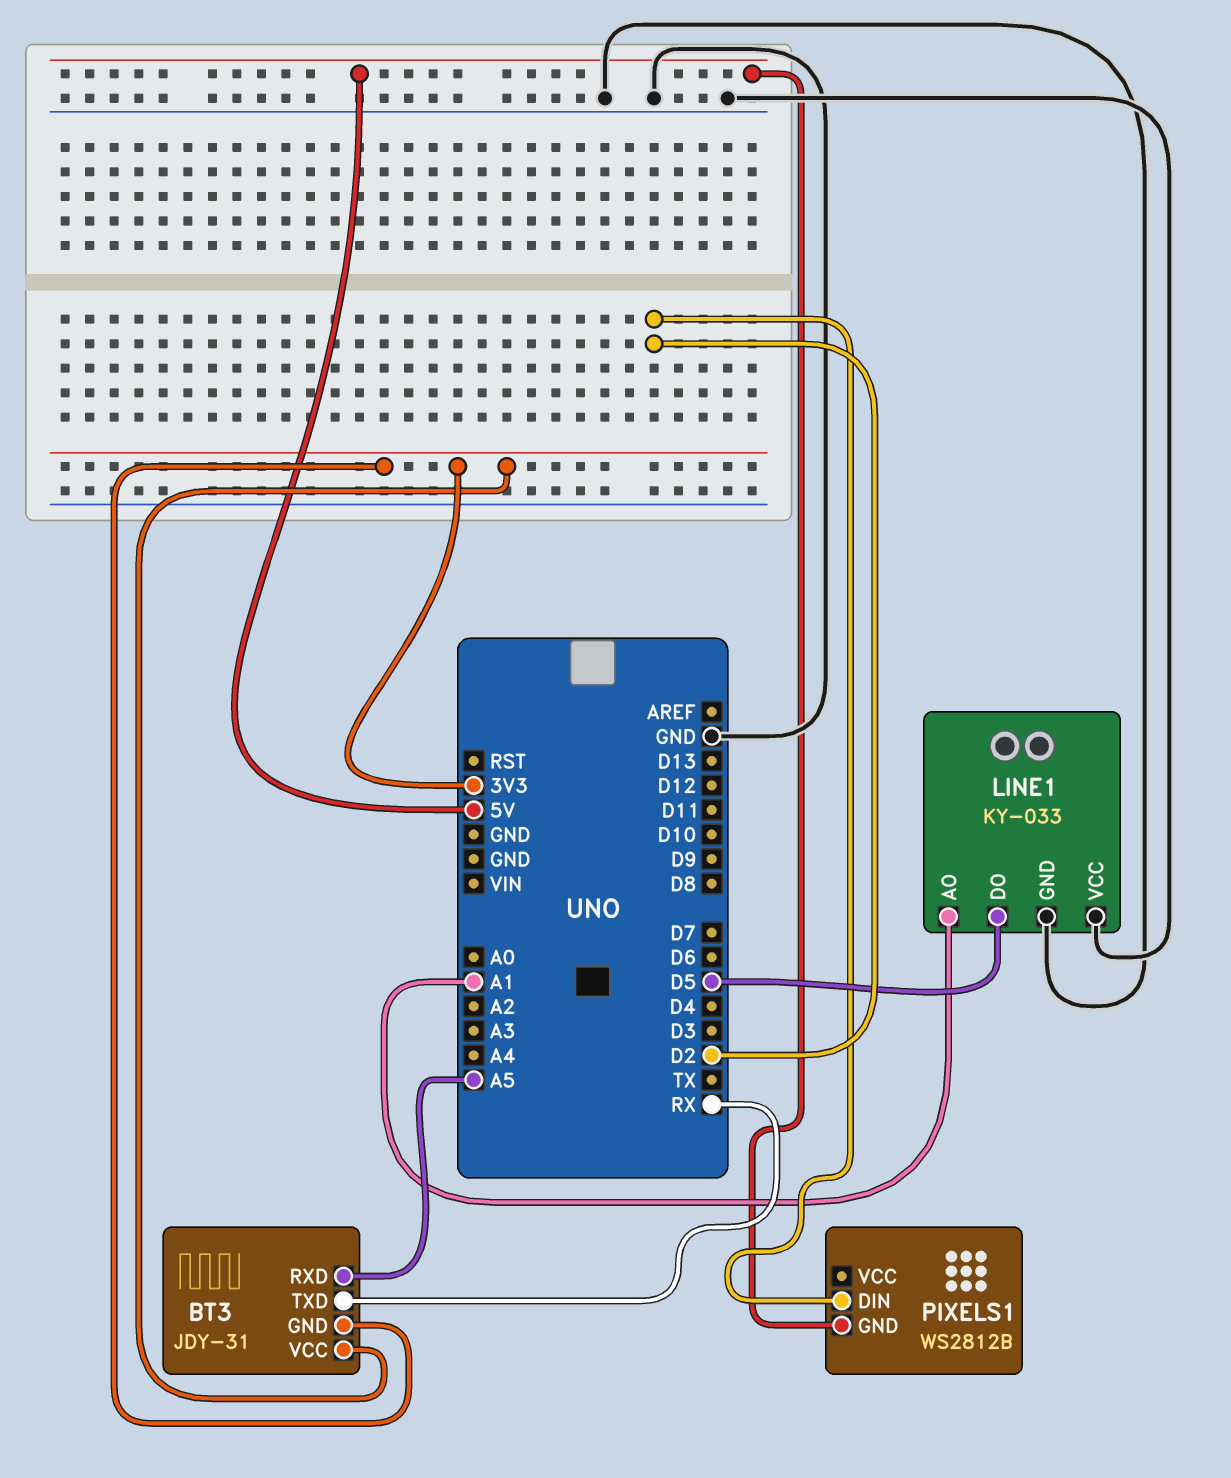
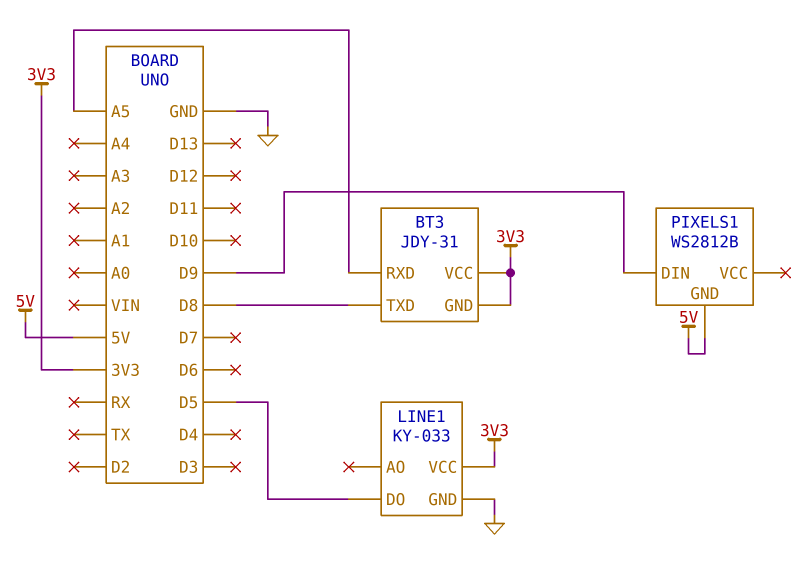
BT3 pin TXD: RX -> D8
LINE1 pin AO: A1 -> none
LINE1 pin VCC: GND -> 3V3
PIXELS1 pin DIN: D2 -> D9

